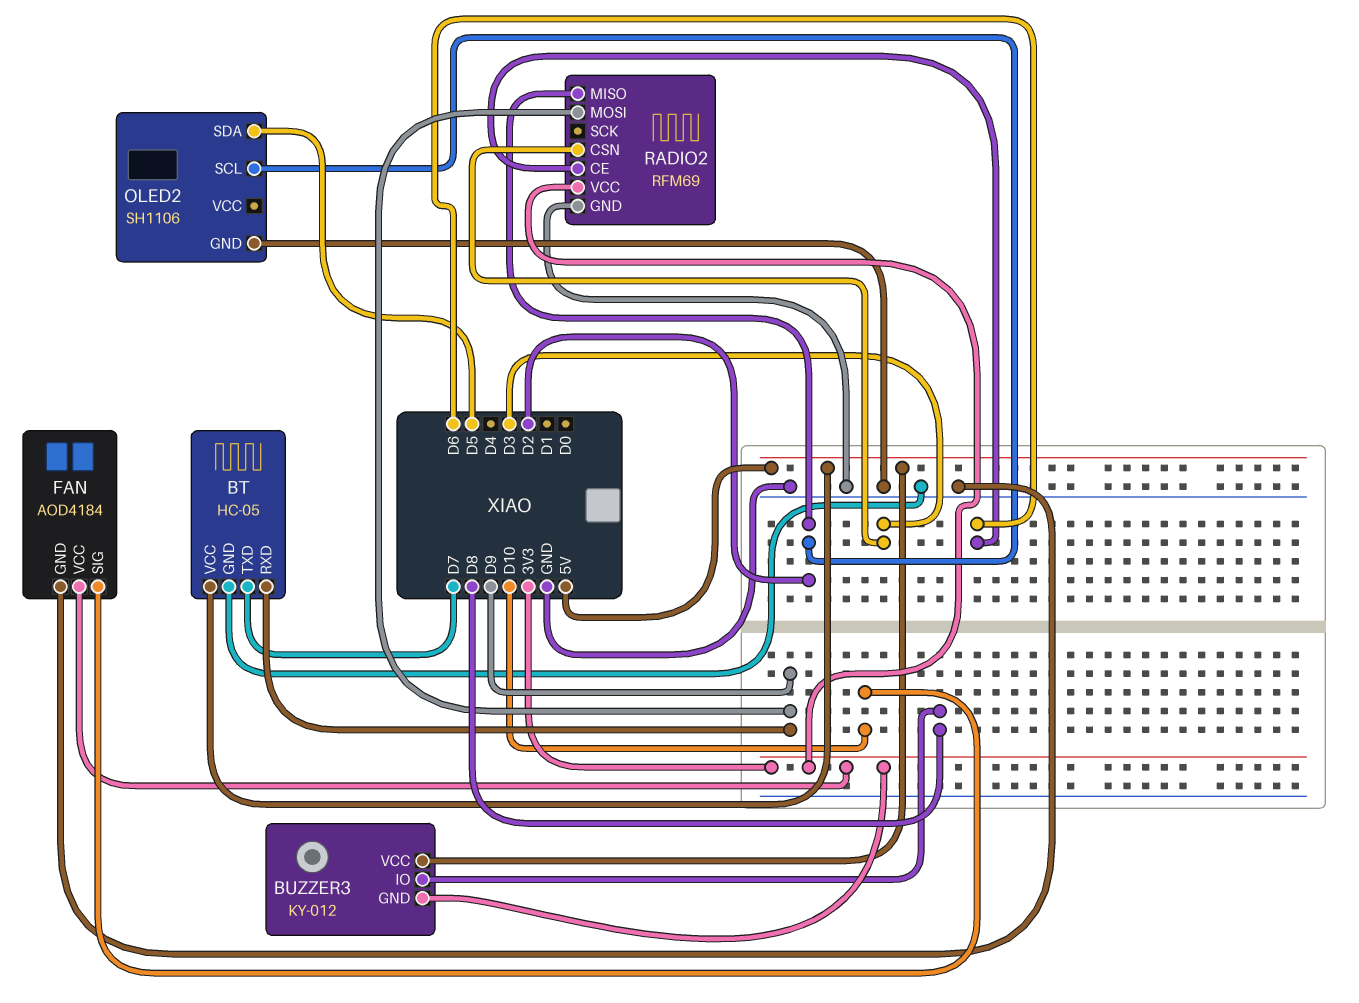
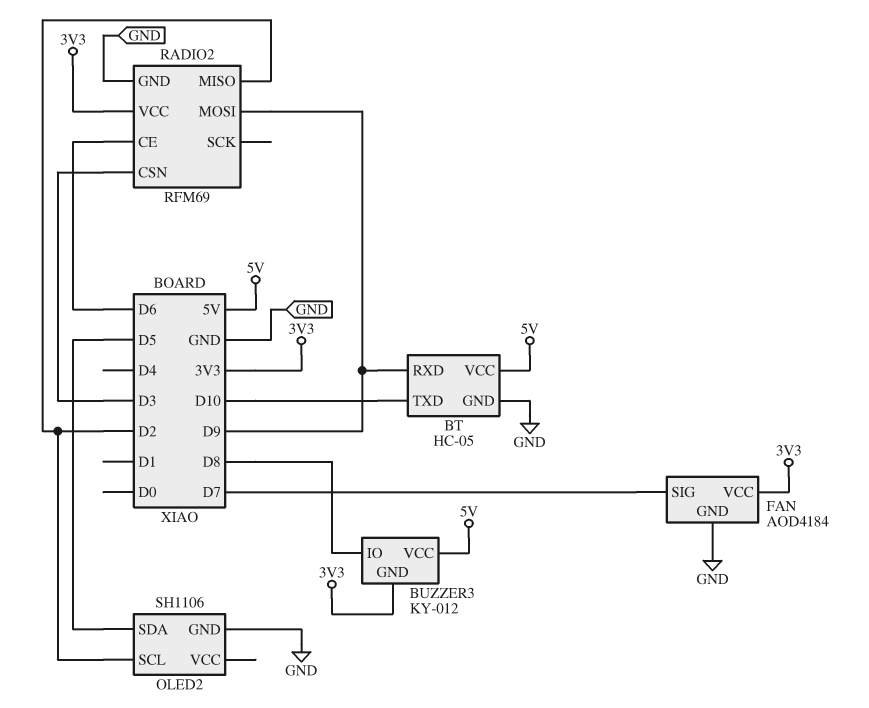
BT pin TXD: D7 -> D10
FAN pin SIG: D10 -> D7

